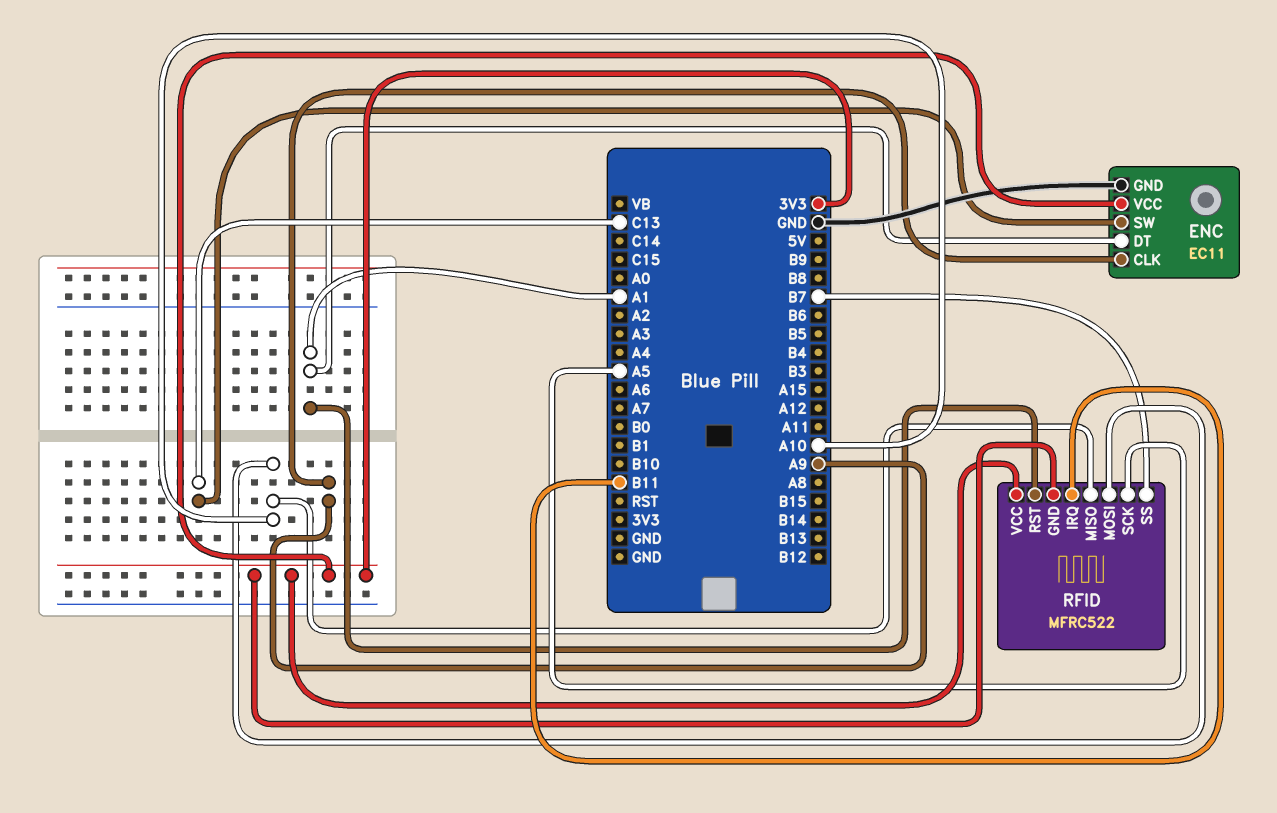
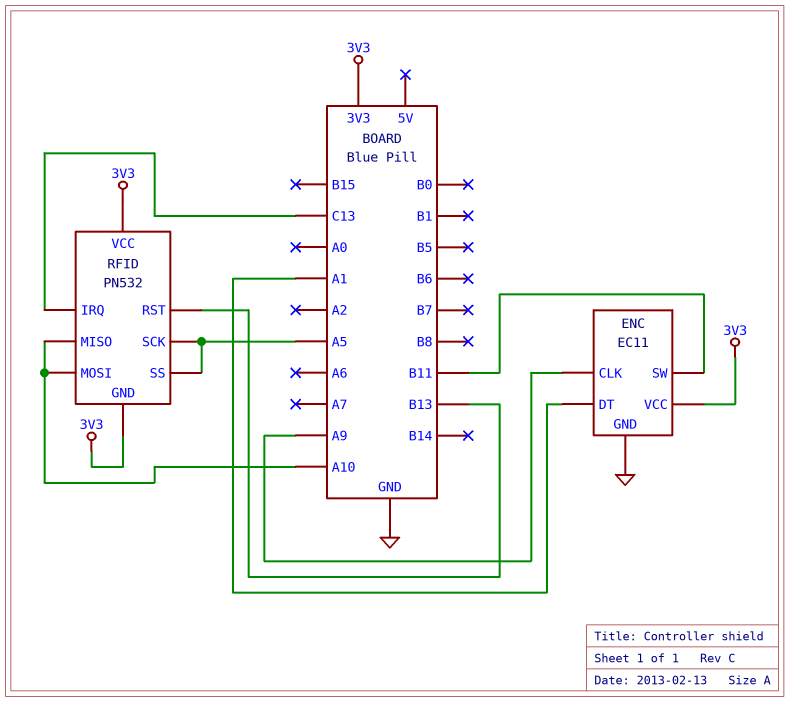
ENC pin SW: C13 -> B11
RFID: MFRC522 -> PN532
RFID pin IRQ: B11 -> C13
RFID pin RST: A1 -> B13
RFID pin SS: B7 -> A5

